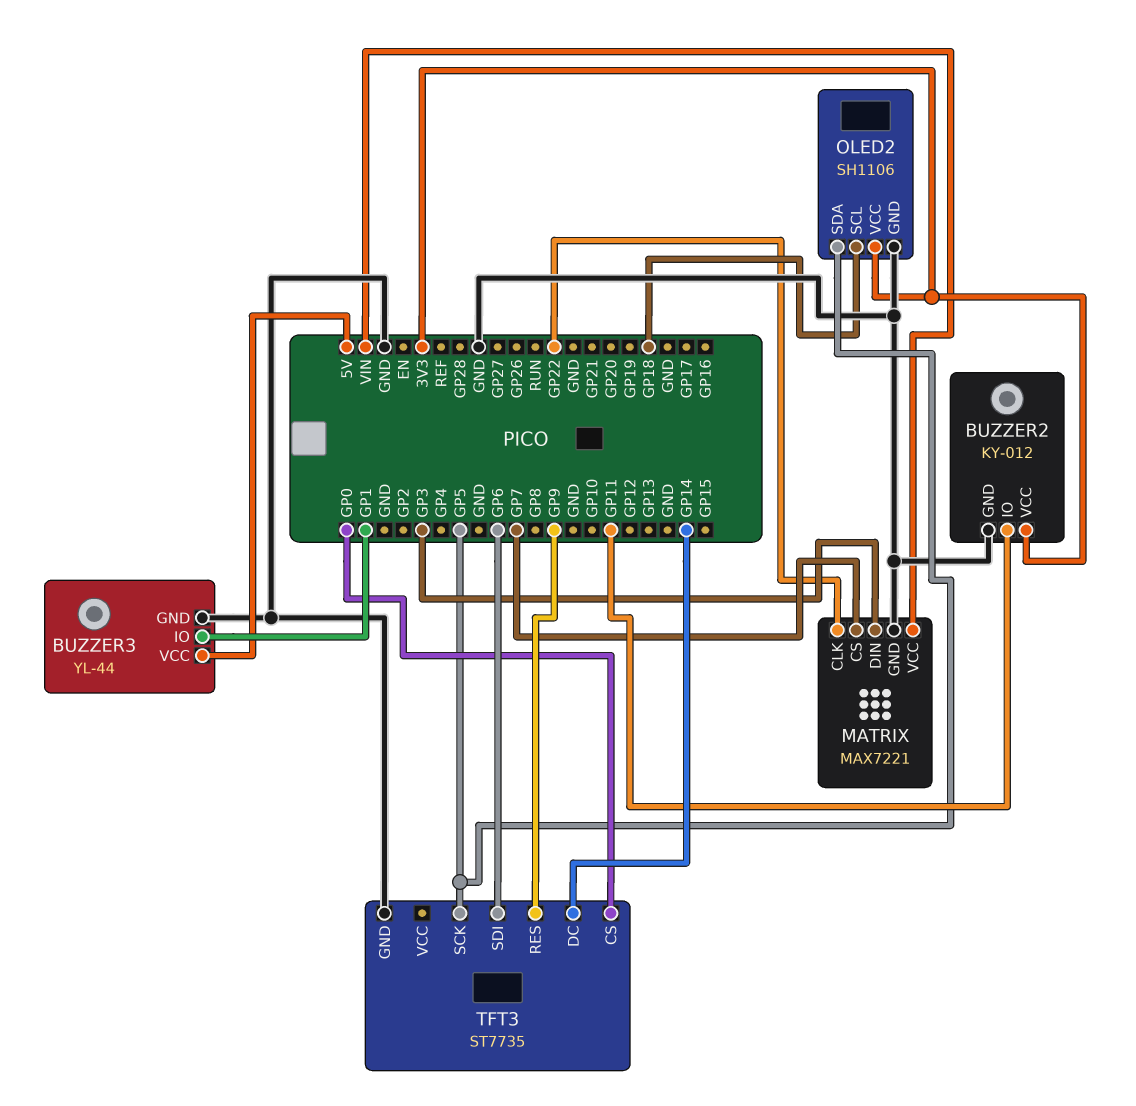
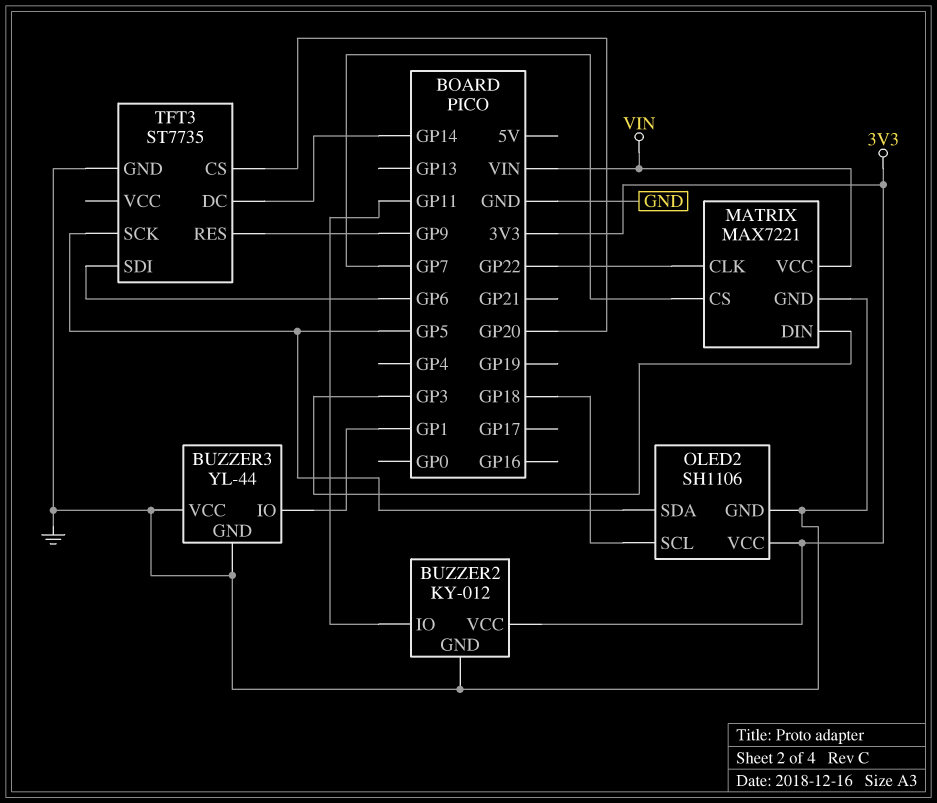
BUZZER3 pin VCC: 5V -> GND
TFT3 pin CS: GP0 -> GP20

